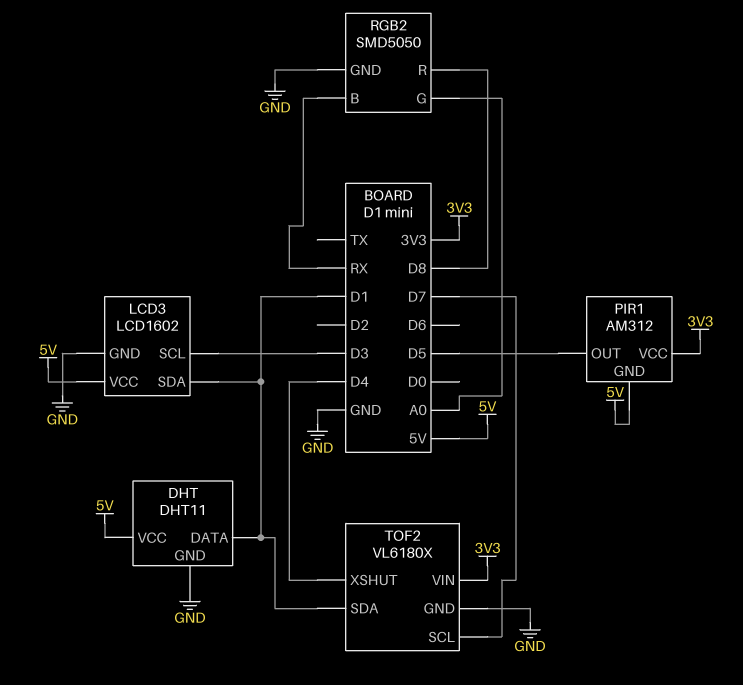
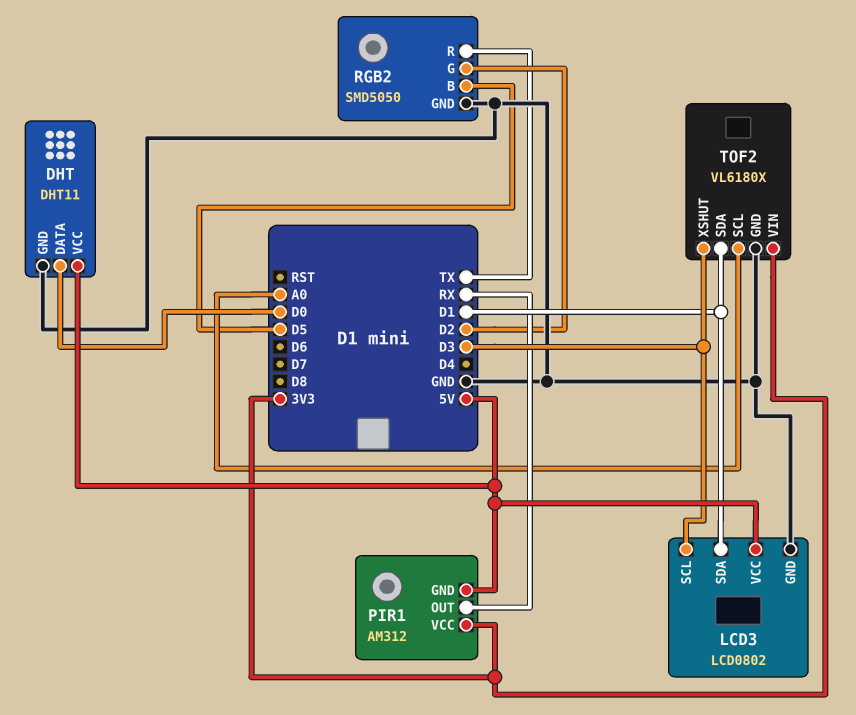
DHT pin DATA: D1 -> D0
LCD3: LCD1602 -> LCD0802
PIR1 pin OUT: D5 -> RX
RGB2 pin B: RX -> D5
RGB2 pin G: A0 -> D2
RGB2 pin R: D8 -> TX
TOF2 pin SCL: D7 -> A0
TOF2 pin XSHUT: D4 -> D3

